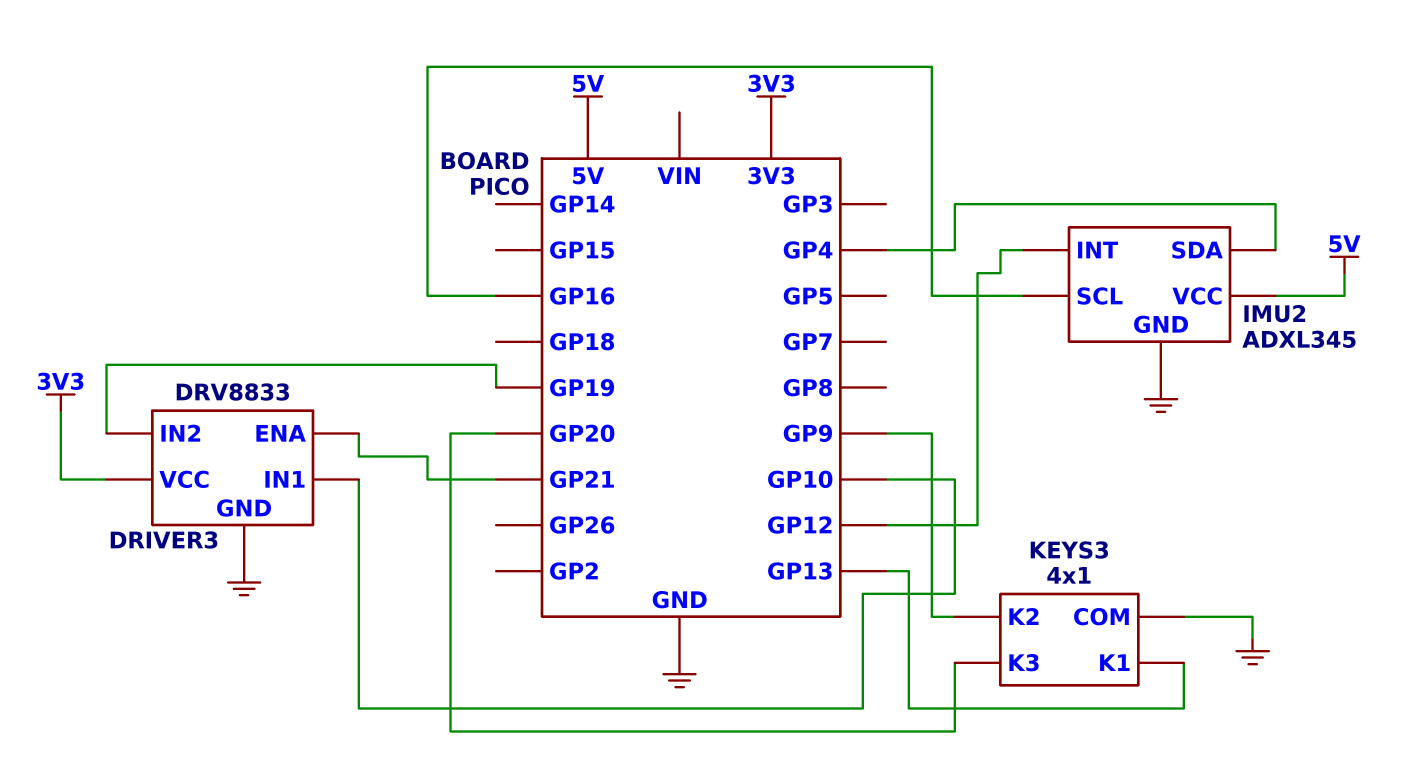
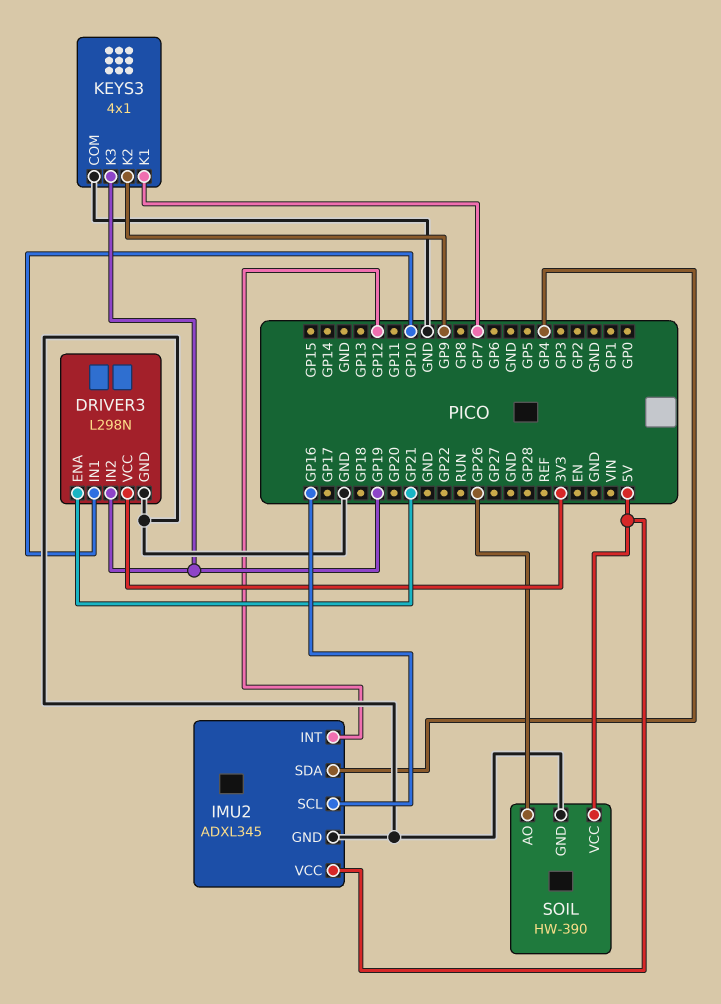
DRIVER3: DRV8833 -> L298N
KEYS3 pin K1: GP13 -> GP7
KEYS3 pin K3: GP20 -> GP19
SOIL: none -> HW-390
SOIL pin AO: none -> GP26
SOIL pin GND: none -> GND
SOIL pin VCC: none -> 5V

